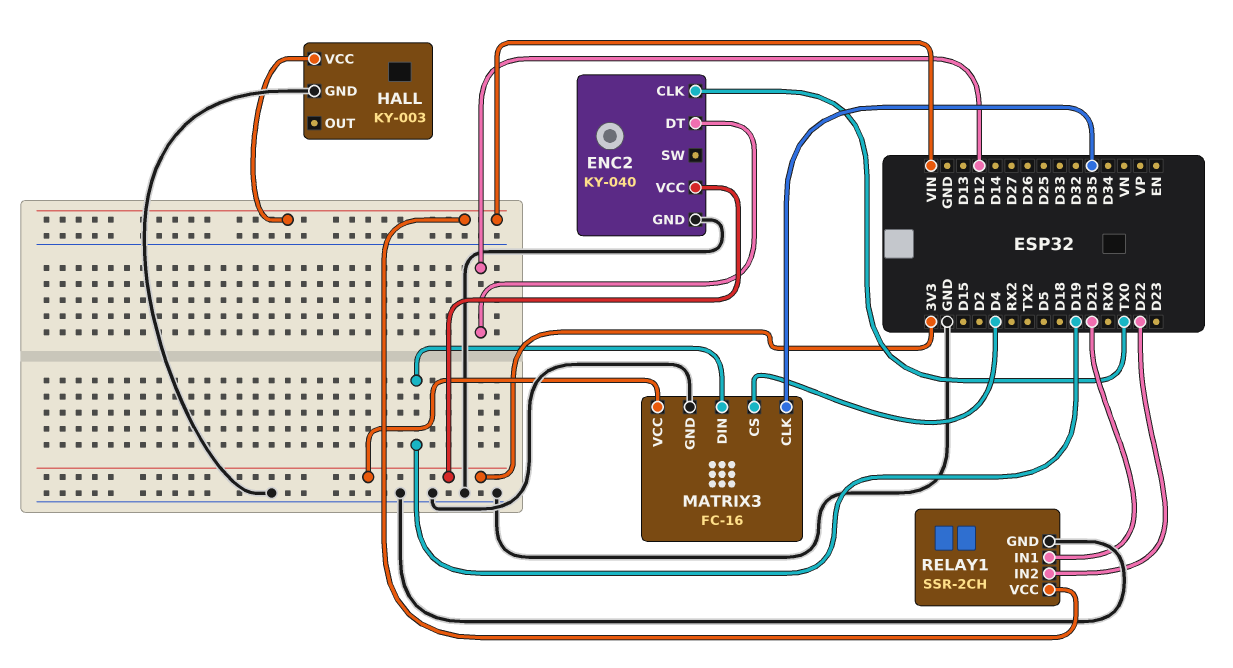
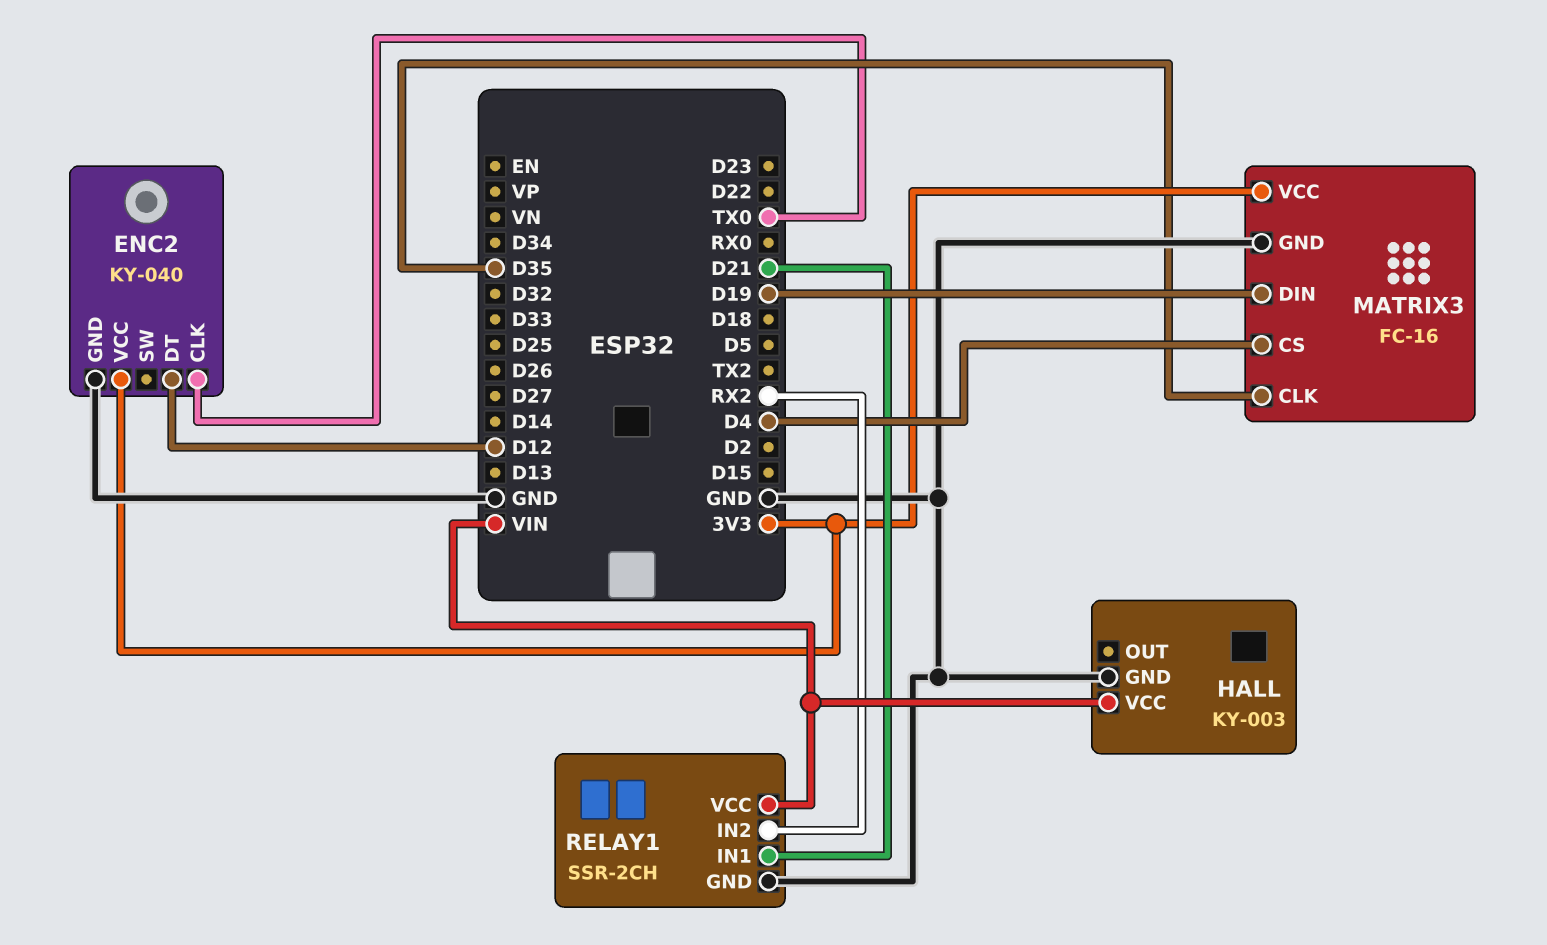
RELAY1 pin IN2: D22 -> RX2

